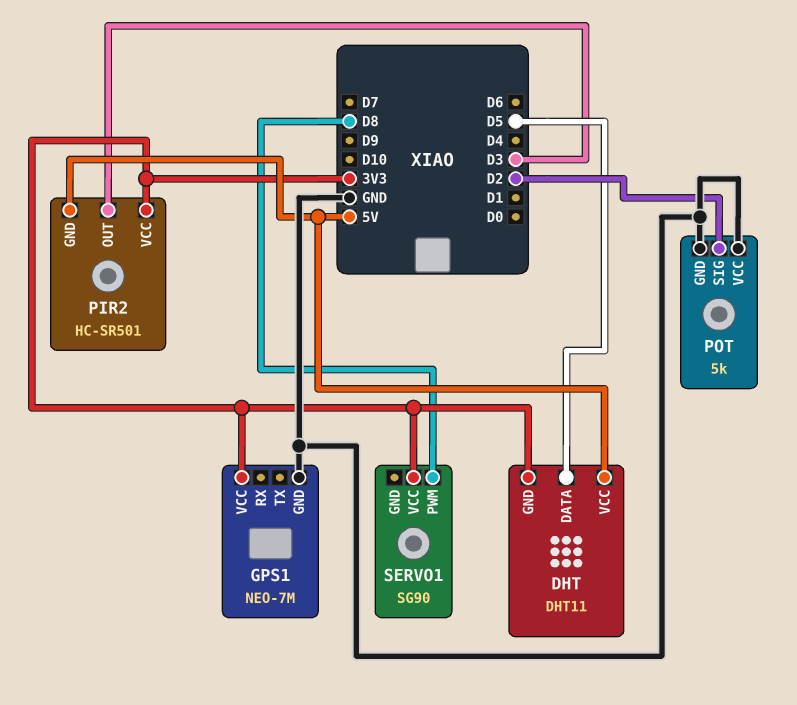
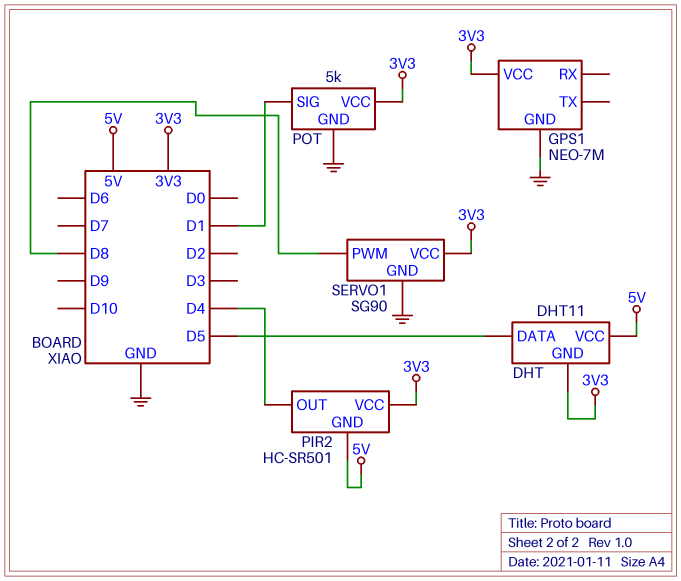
PIR2 pin OUT: D3 -> D4
POT pin SIG: D2 -> D1
POT pin VCC: GND -> 3V3
SERVO1 pin GND: none -> GND

